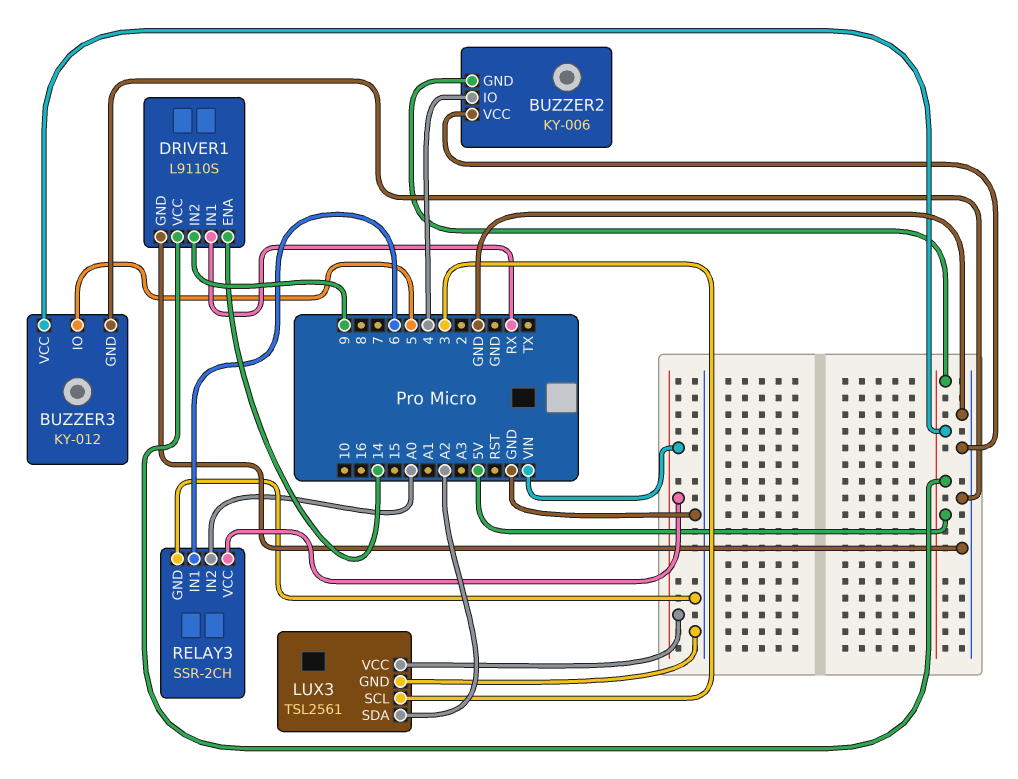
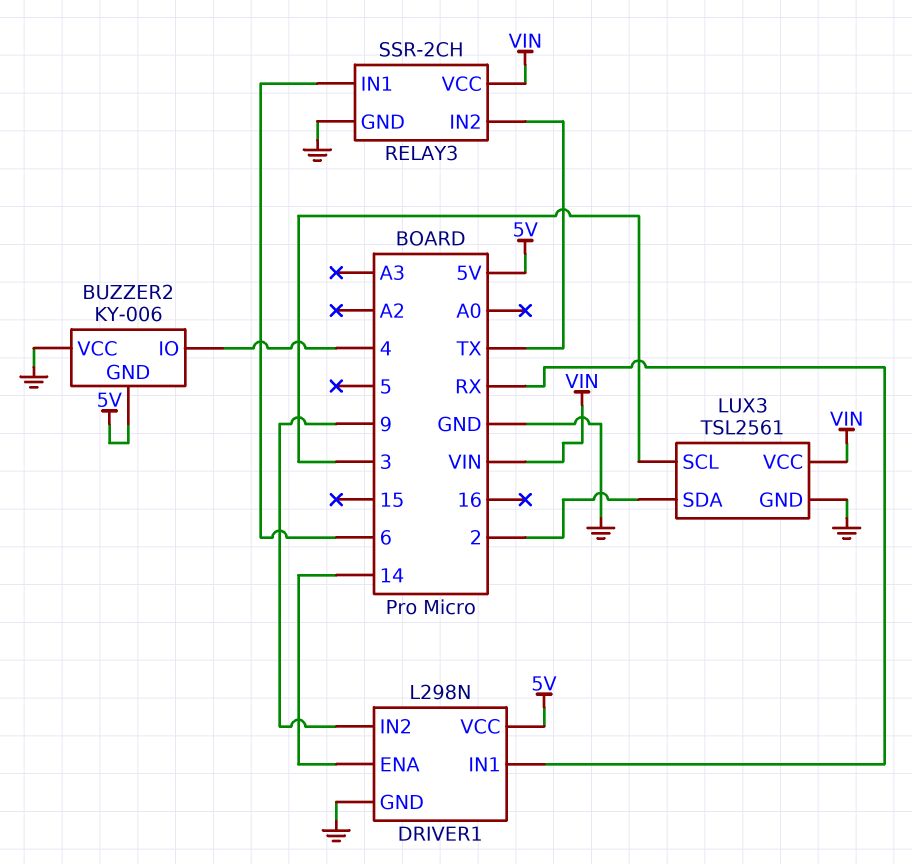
BUZZER3: KY-012 -> none
BUZZER3 pin GND: GND -> none
BUZZER3 pin IO: 5 -> none
BUZZER3 pin VCC: 5V -> none
DRIVER1: L9110S -> L298N
LUX3 pin SDA: A2 -> 2
RELAY3 pin IN2: A0 -> TX

